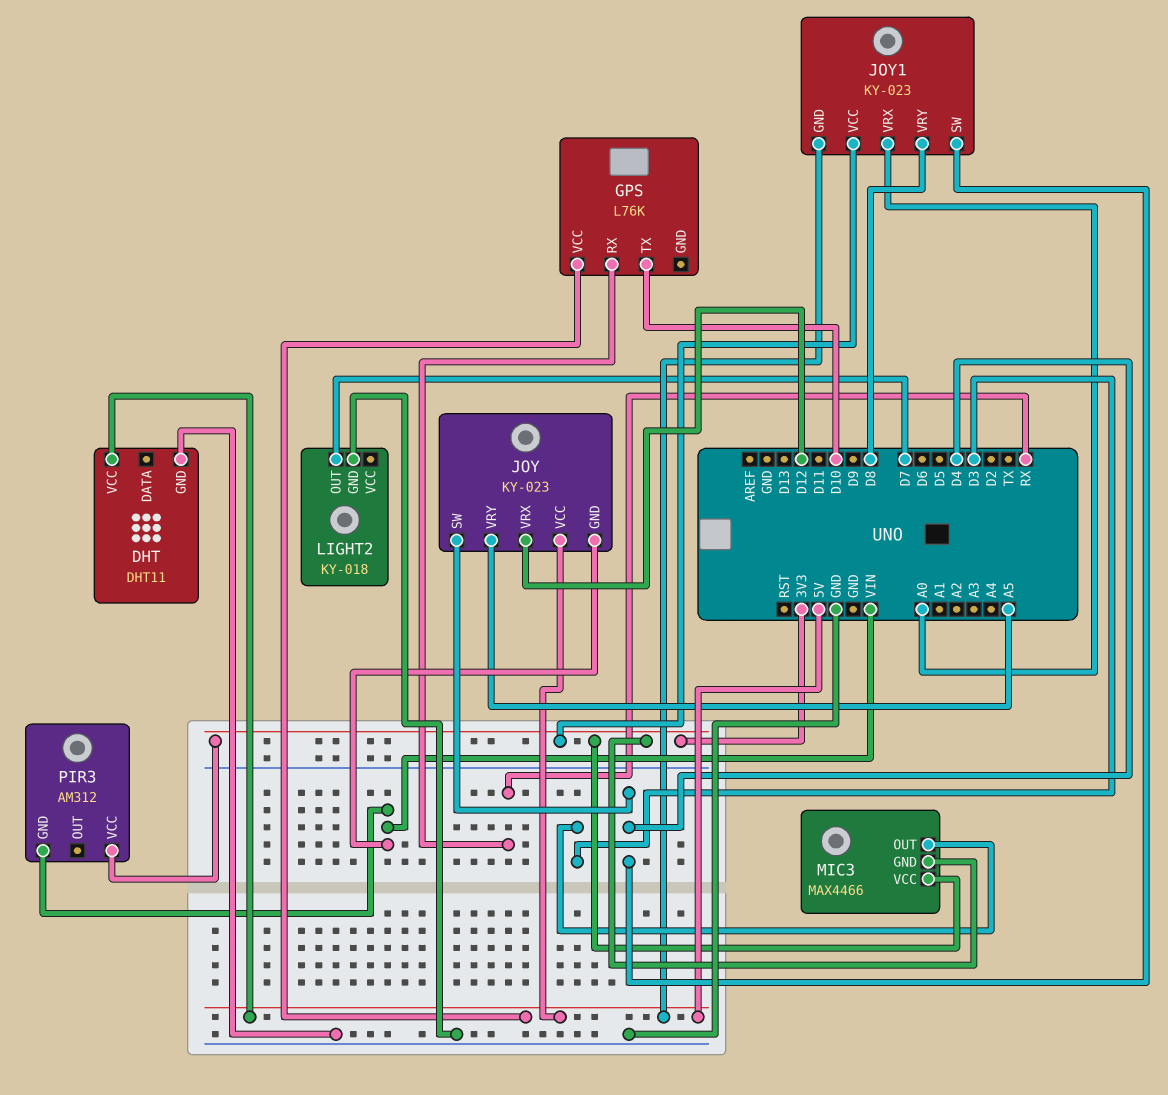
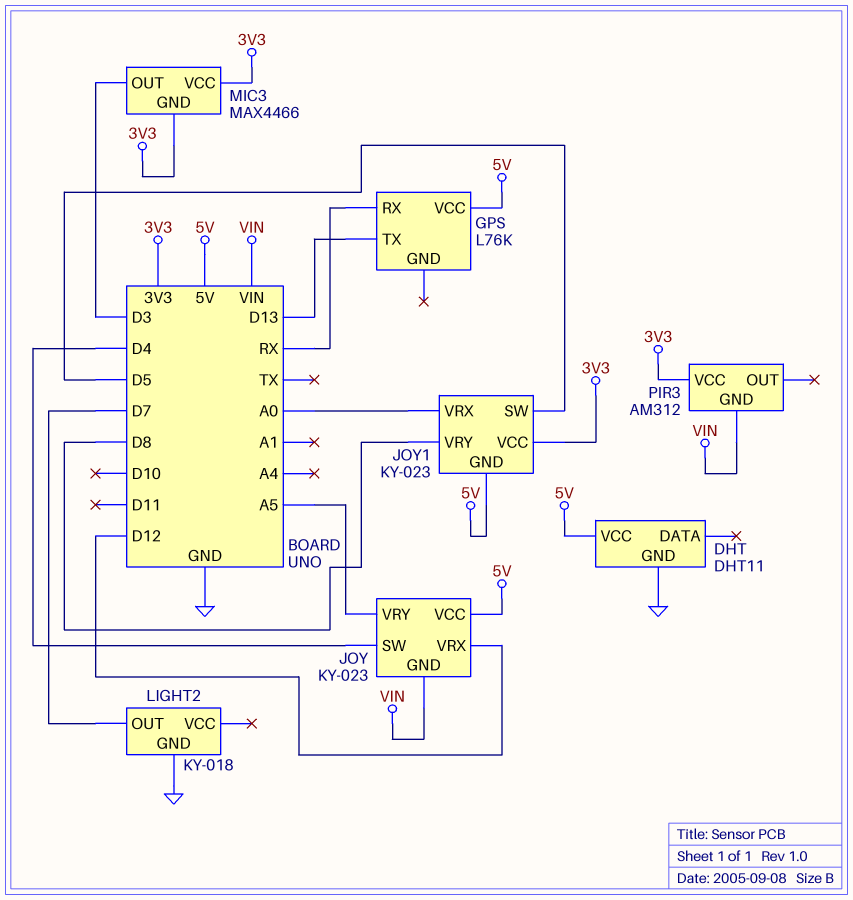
GPS pin TX: D10 -> D13
JOY1 pin SW: D4 -> D5

